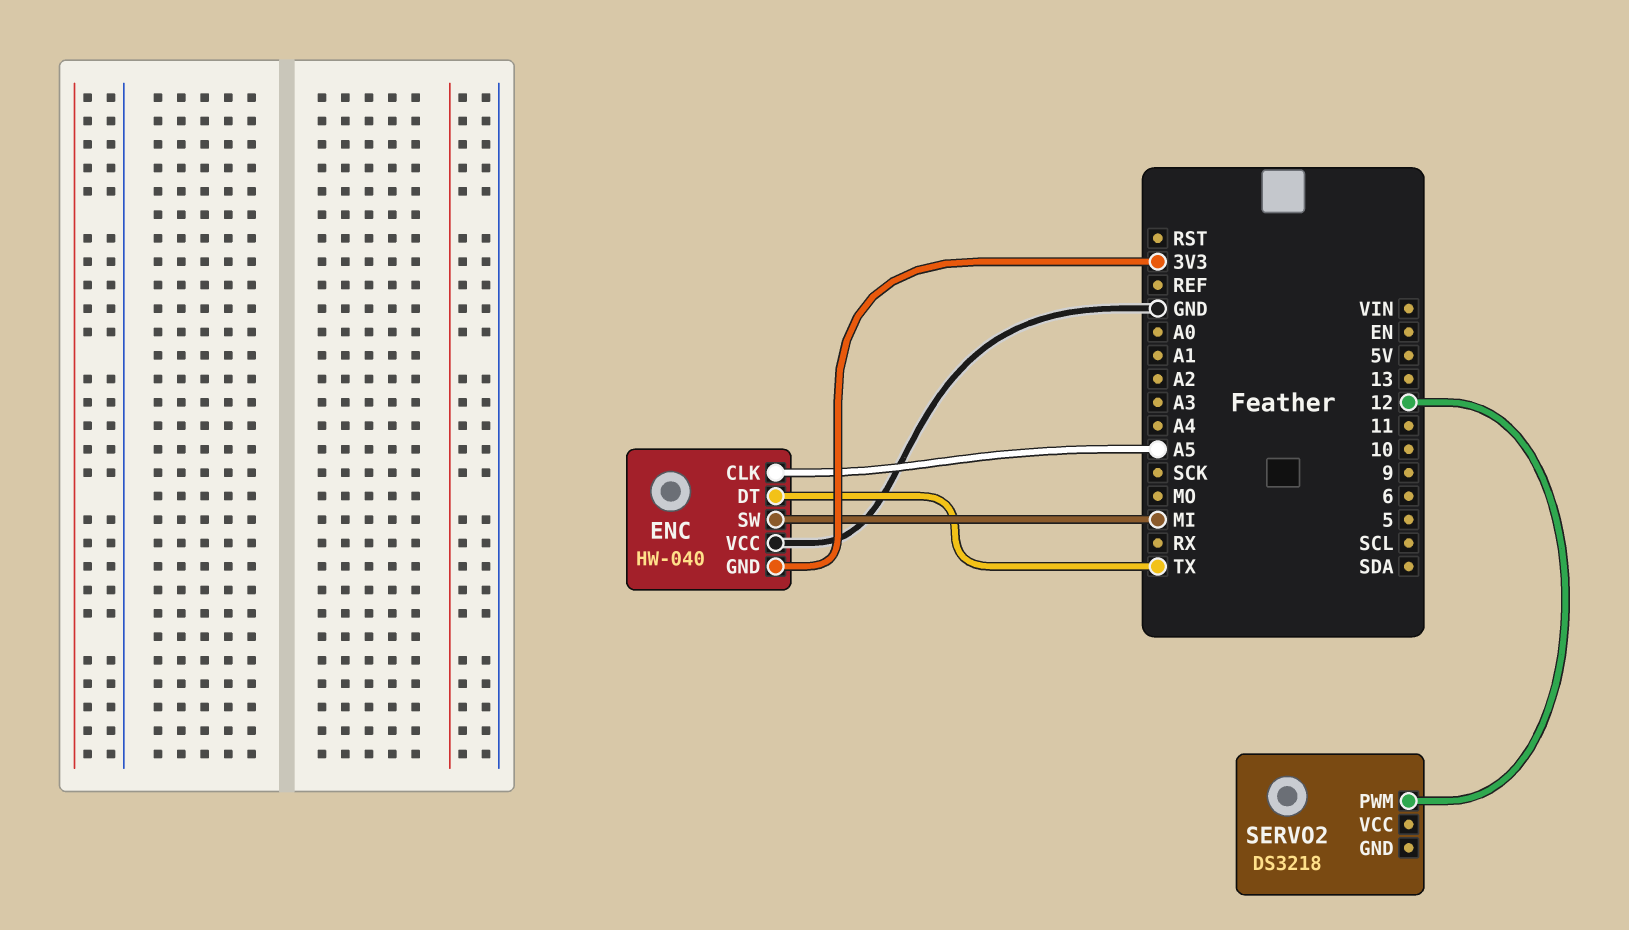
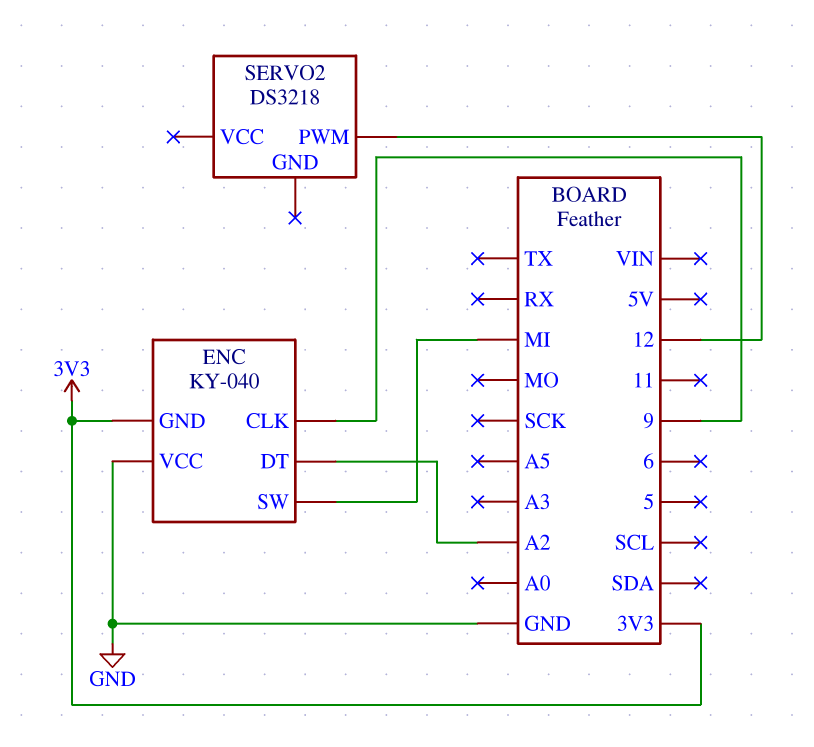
ENC: HW-040 -> KY-040
ENC pin CLK: A5 -> 9
ENC pin DT: TX -> A2

